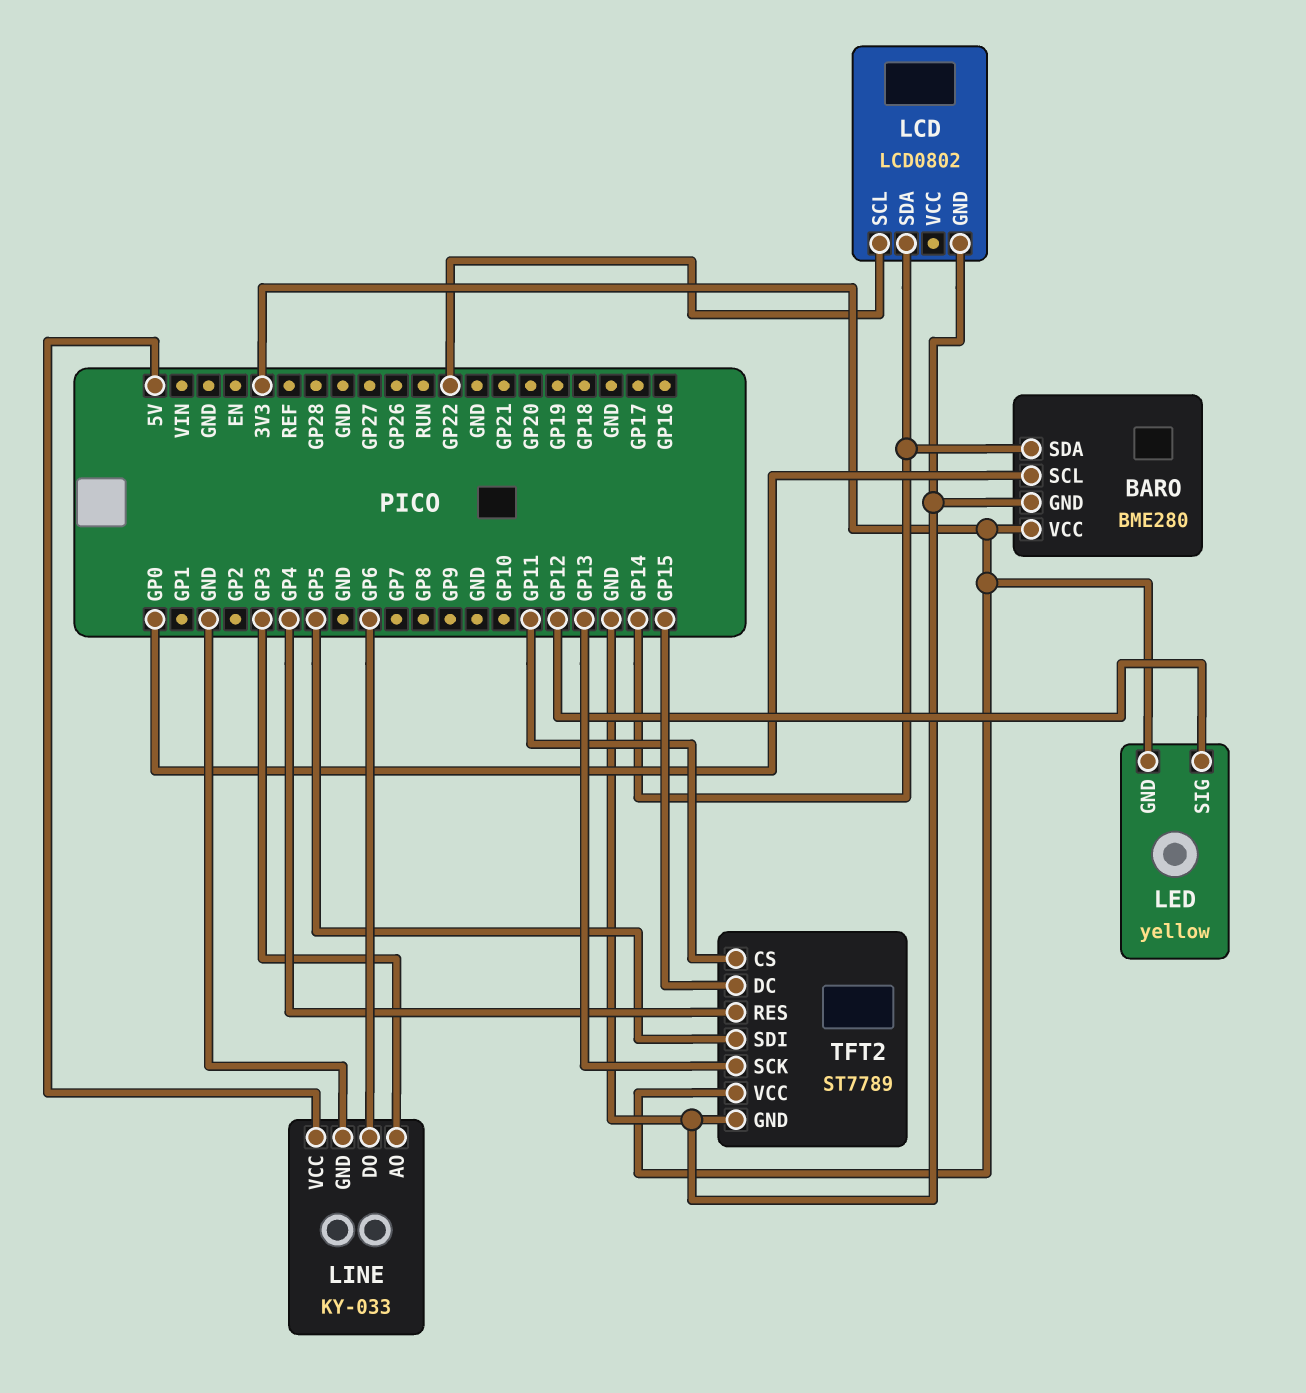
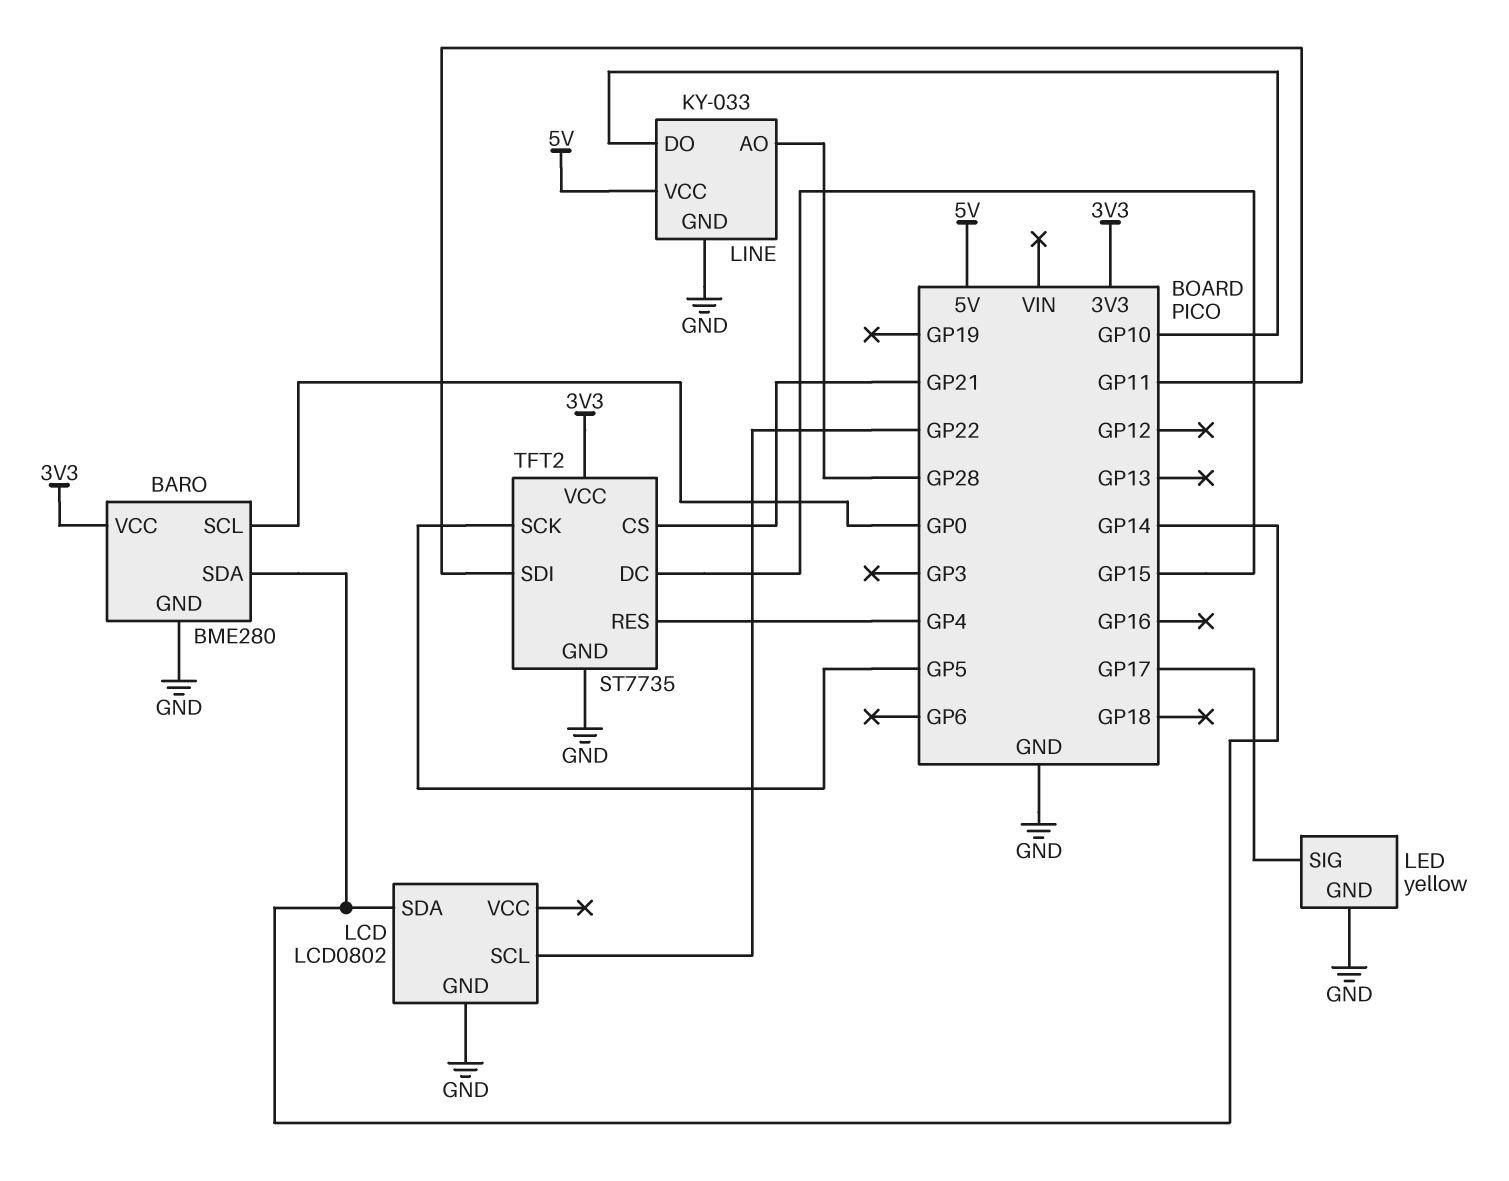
LED pin GND: 3V3 -> GND
LED pin SIG: GP12 -> GP17
LINE pin AO: GP3 -> GP28
LINE pin DO: GP6 -> GP10
TFT2: ST7789 -> ST7735
TFT2 pin CS: GP11 -> GP21
TFT2 pin SCK: GP13 -> GP5
TFT2 pin SDI: GP5 -> GP11

